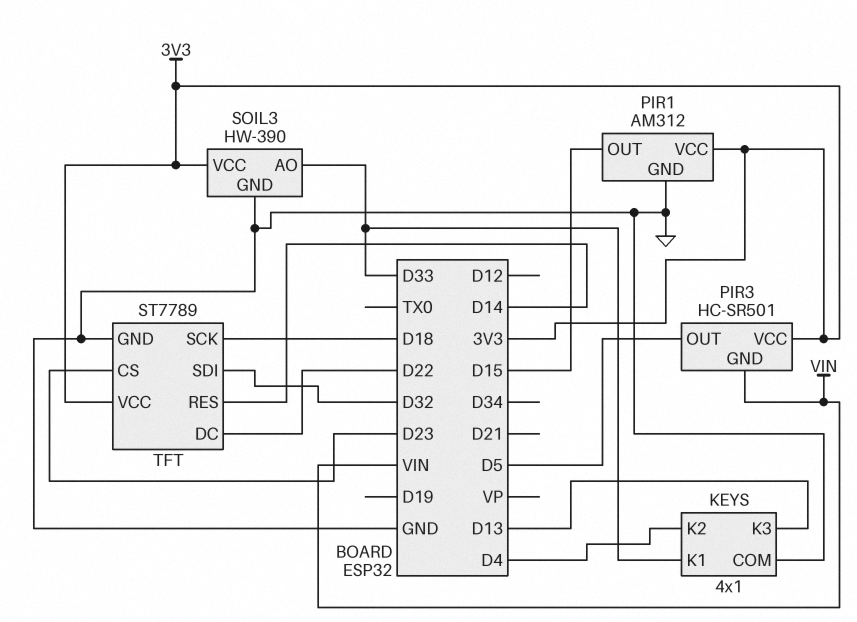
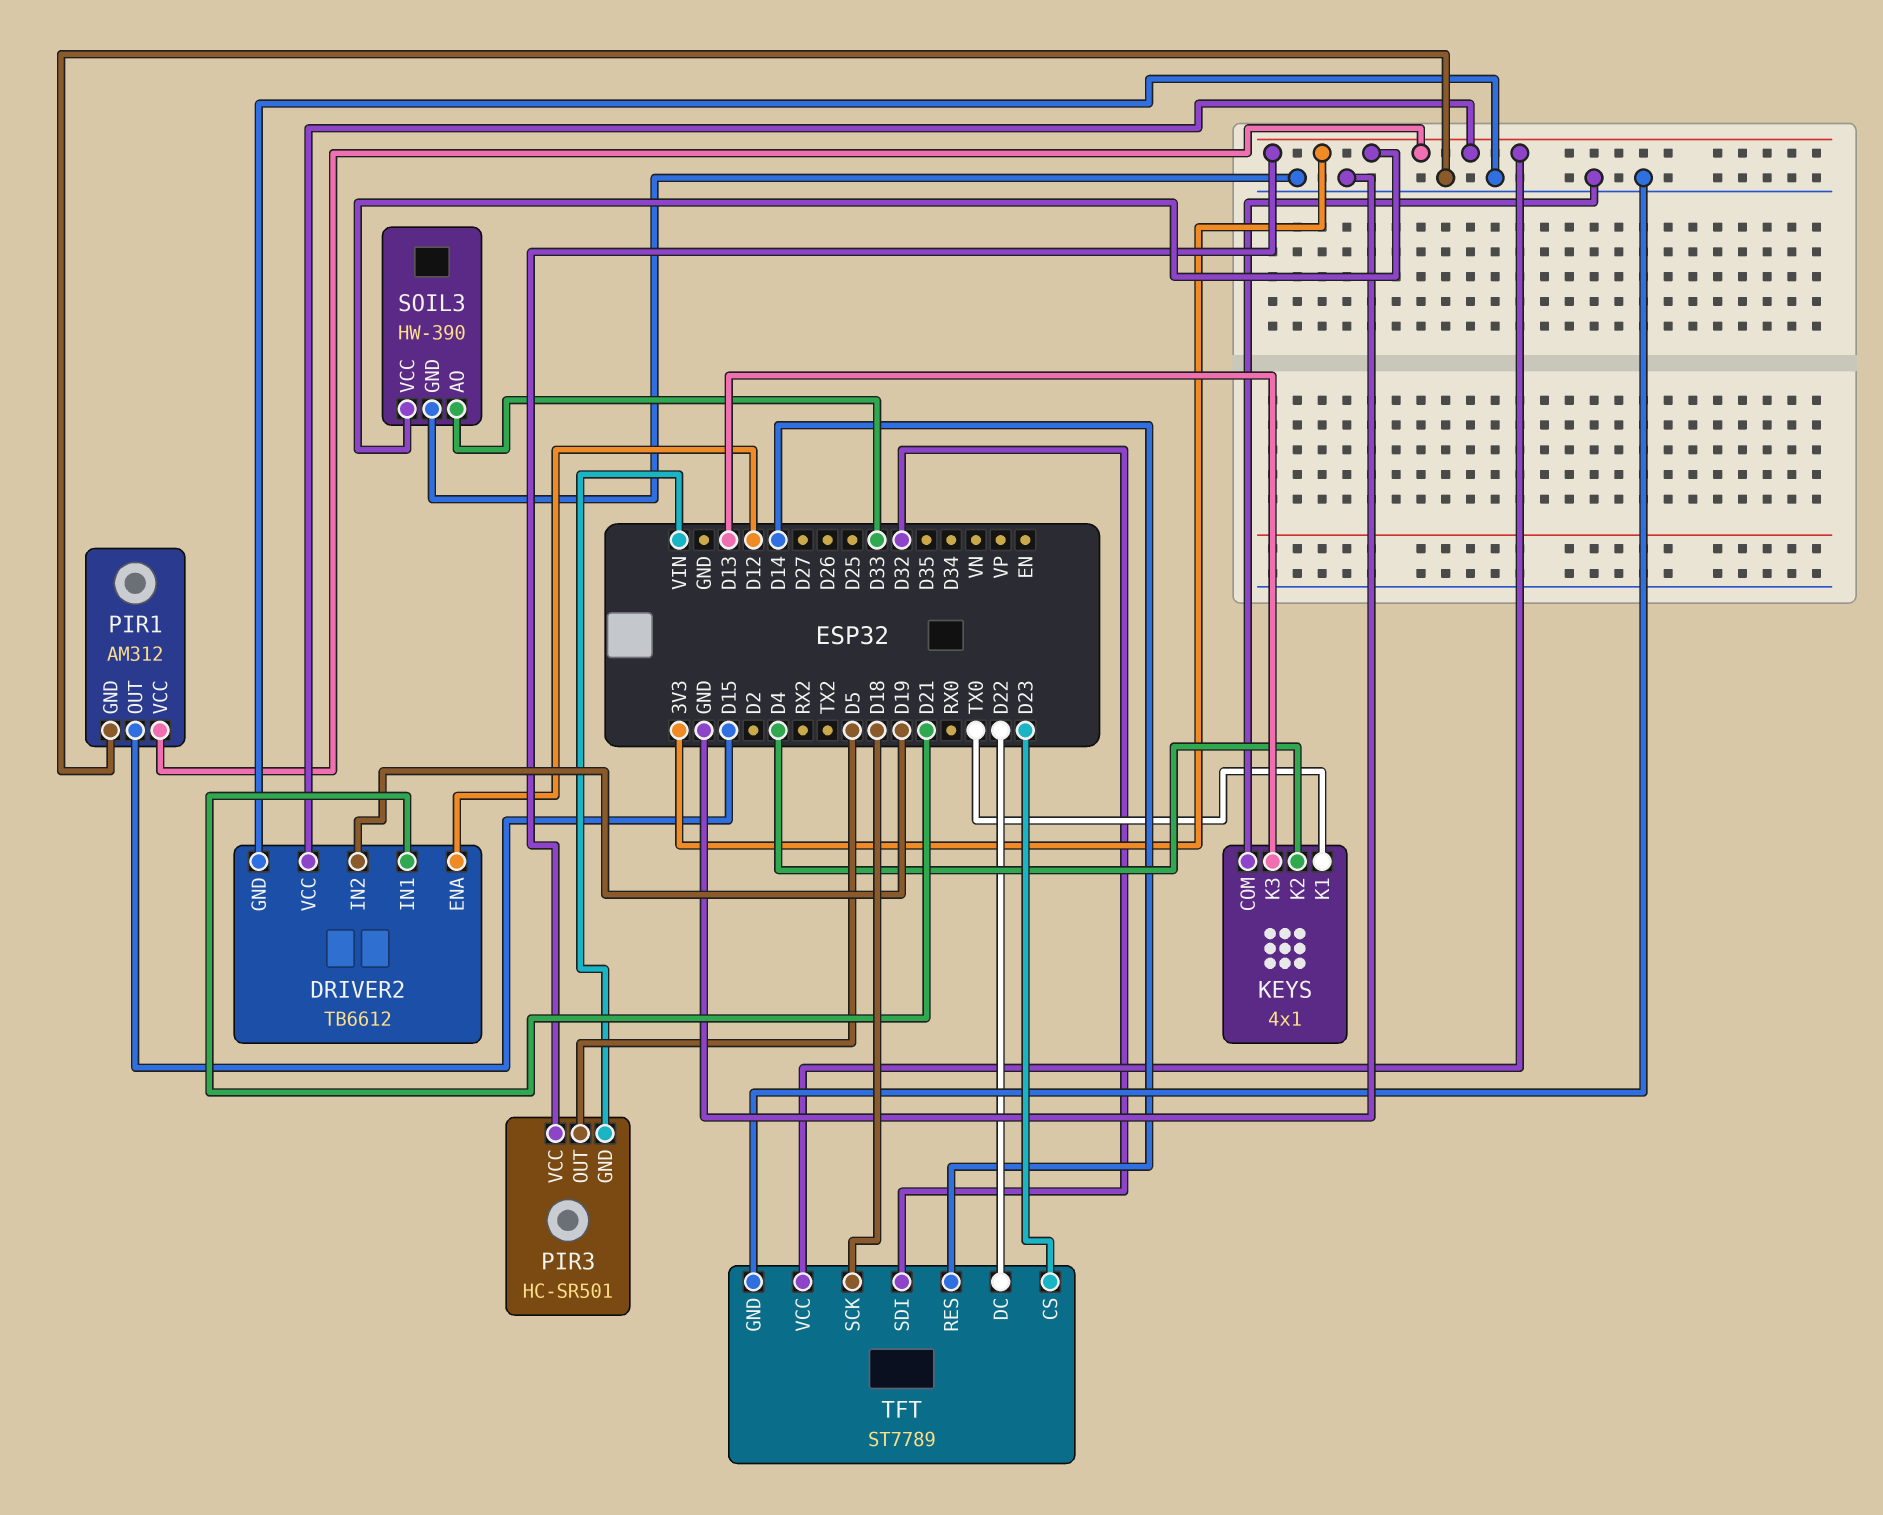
DRIVER2: none -> TB6612
DRIVER2 pin ENA: none -> D12
DRIVER2 pin GND: none -> GND
DRIVER2 pin IN1: none -> D21
DRIVER2 pin IN2: none -> D19
DRIVER2 pin VCC: none -> 3V3
KEYS pin K1: D33 -> TX0

